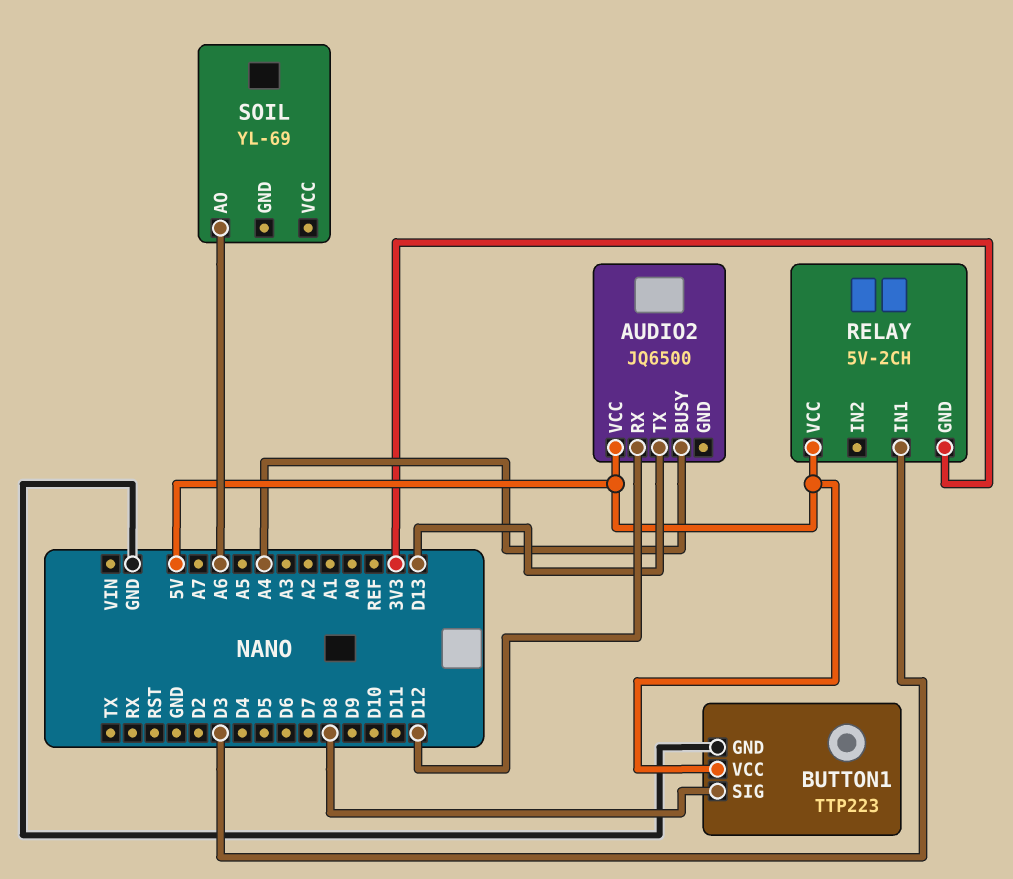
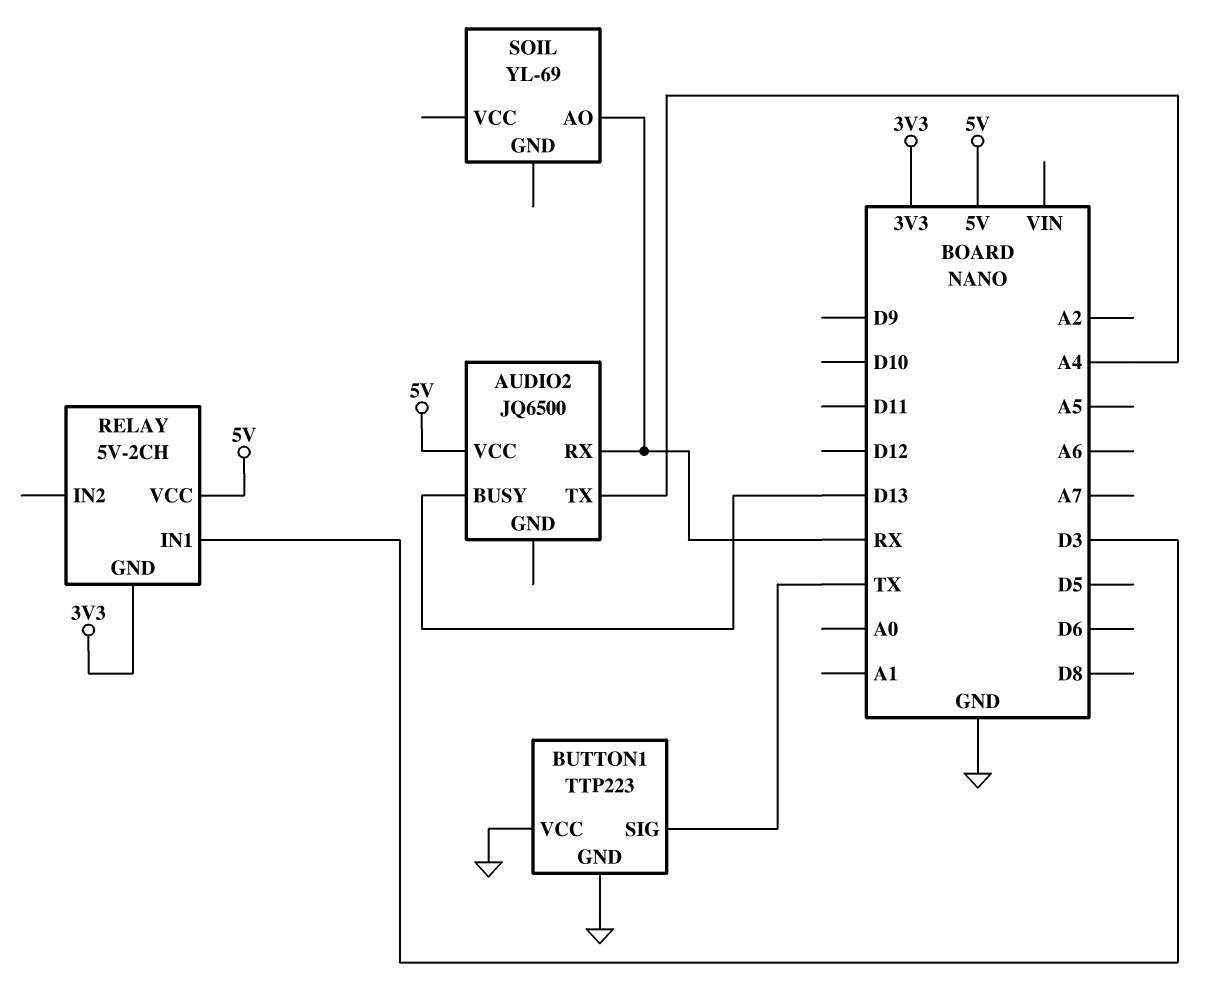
AUDIO2 pin BUSY: A4 -> D13
AUDIO2 pin RX: D12 -> RX
AUDIO2 pin TX: D13 -> A4
BUTTON1 pin SIG: D8 -> TX
BUTTON1 pin VCC: 5V -> GND
SOIL pin AO: A6 -> RX

